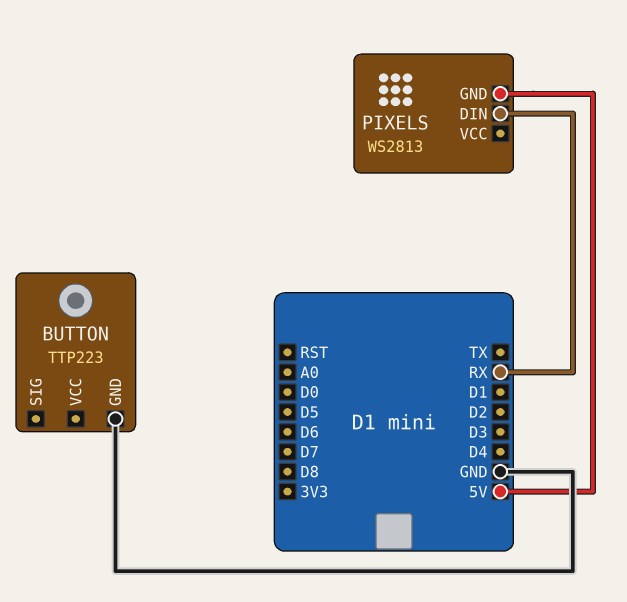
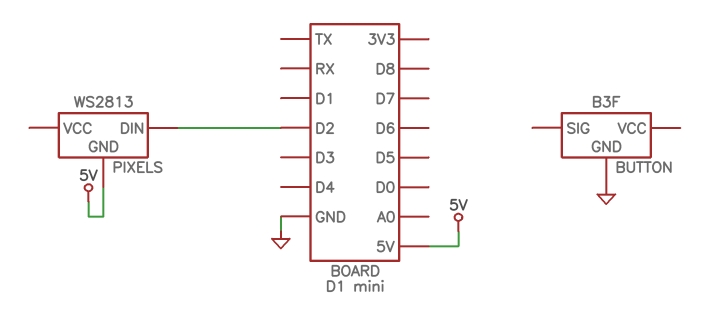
BUTTON: TTP223 -> B3F
PIXELS pin DIN: RX -> D2

